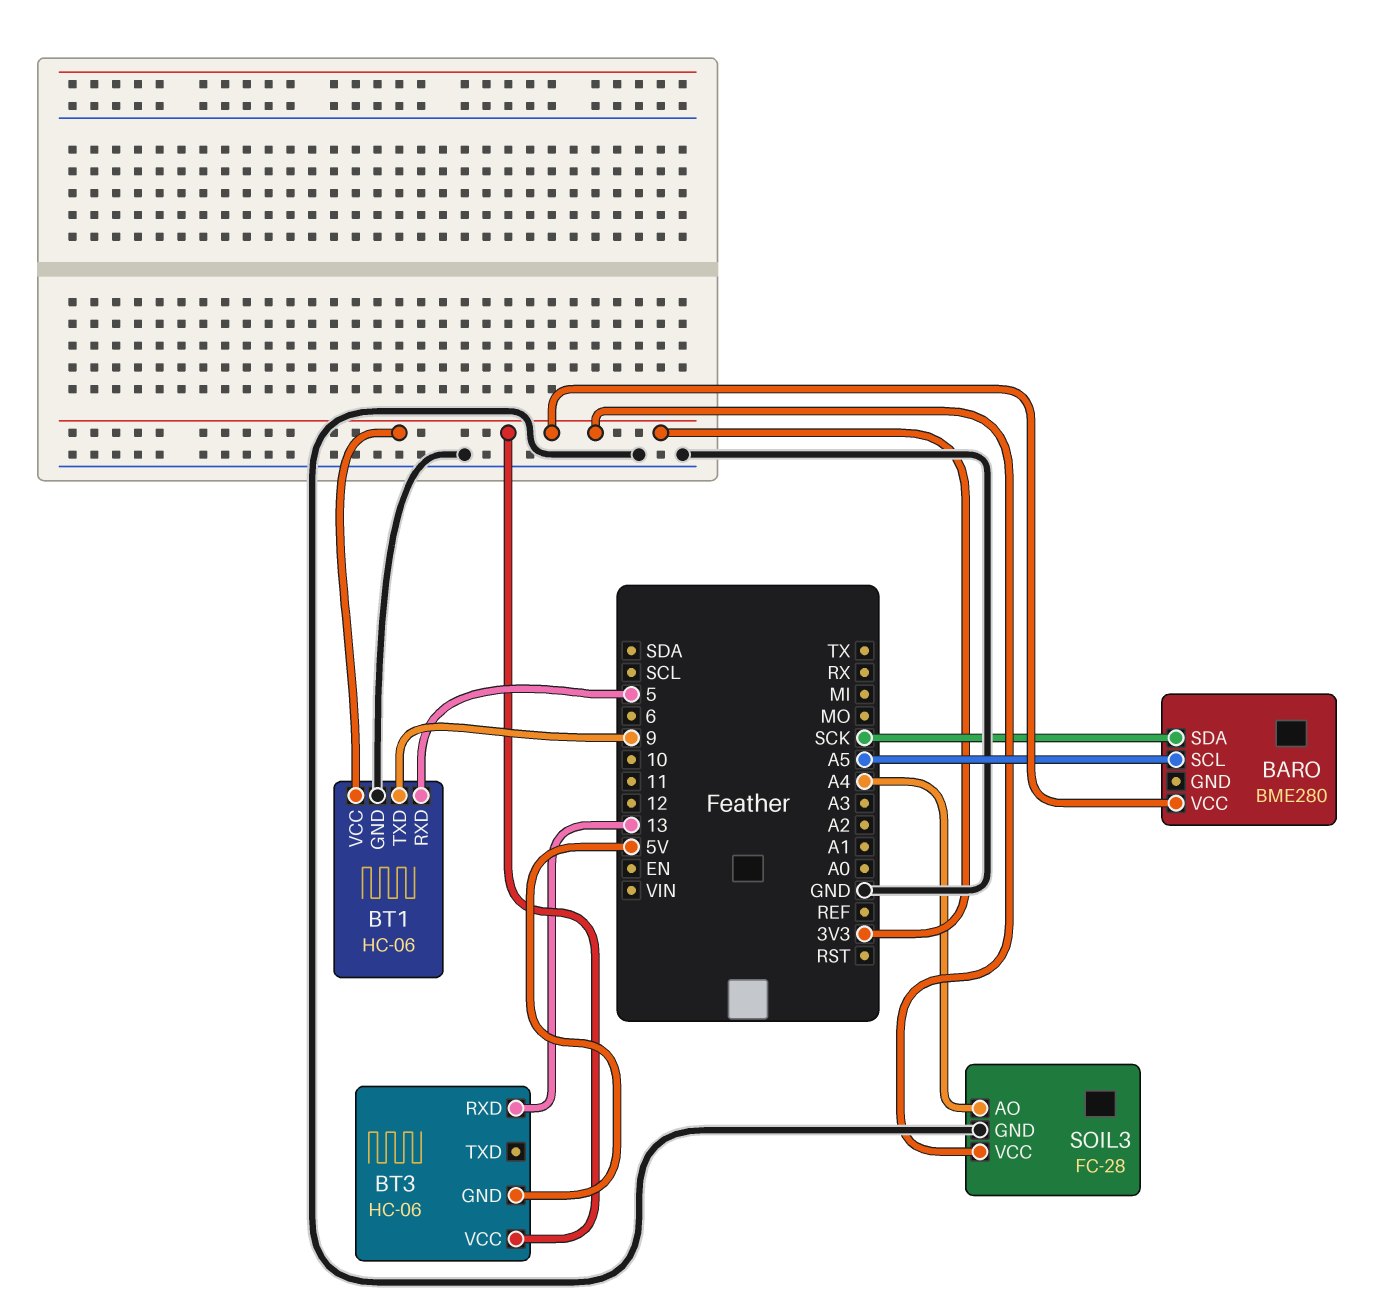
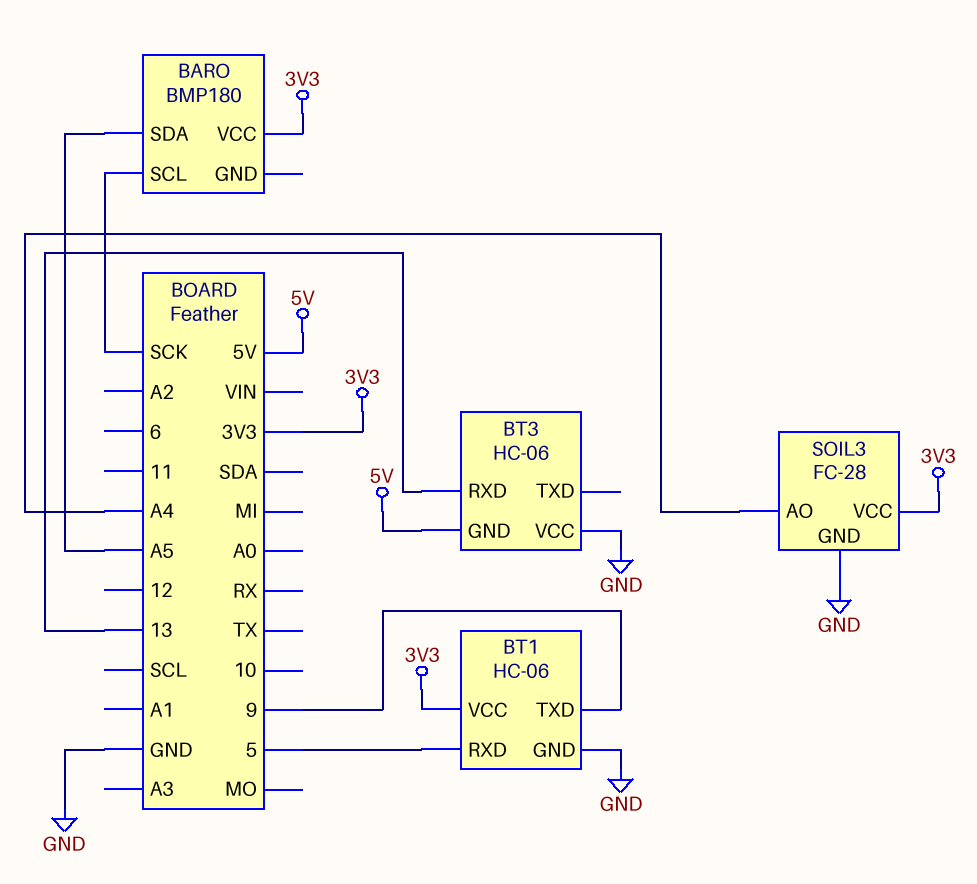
BARO: BME280 -> BMP180
BARO pin SCL: A5 -> SCK
BARO pin SDA: SCK -> A5
BT3 pin VCC: 3V3 -> GND

